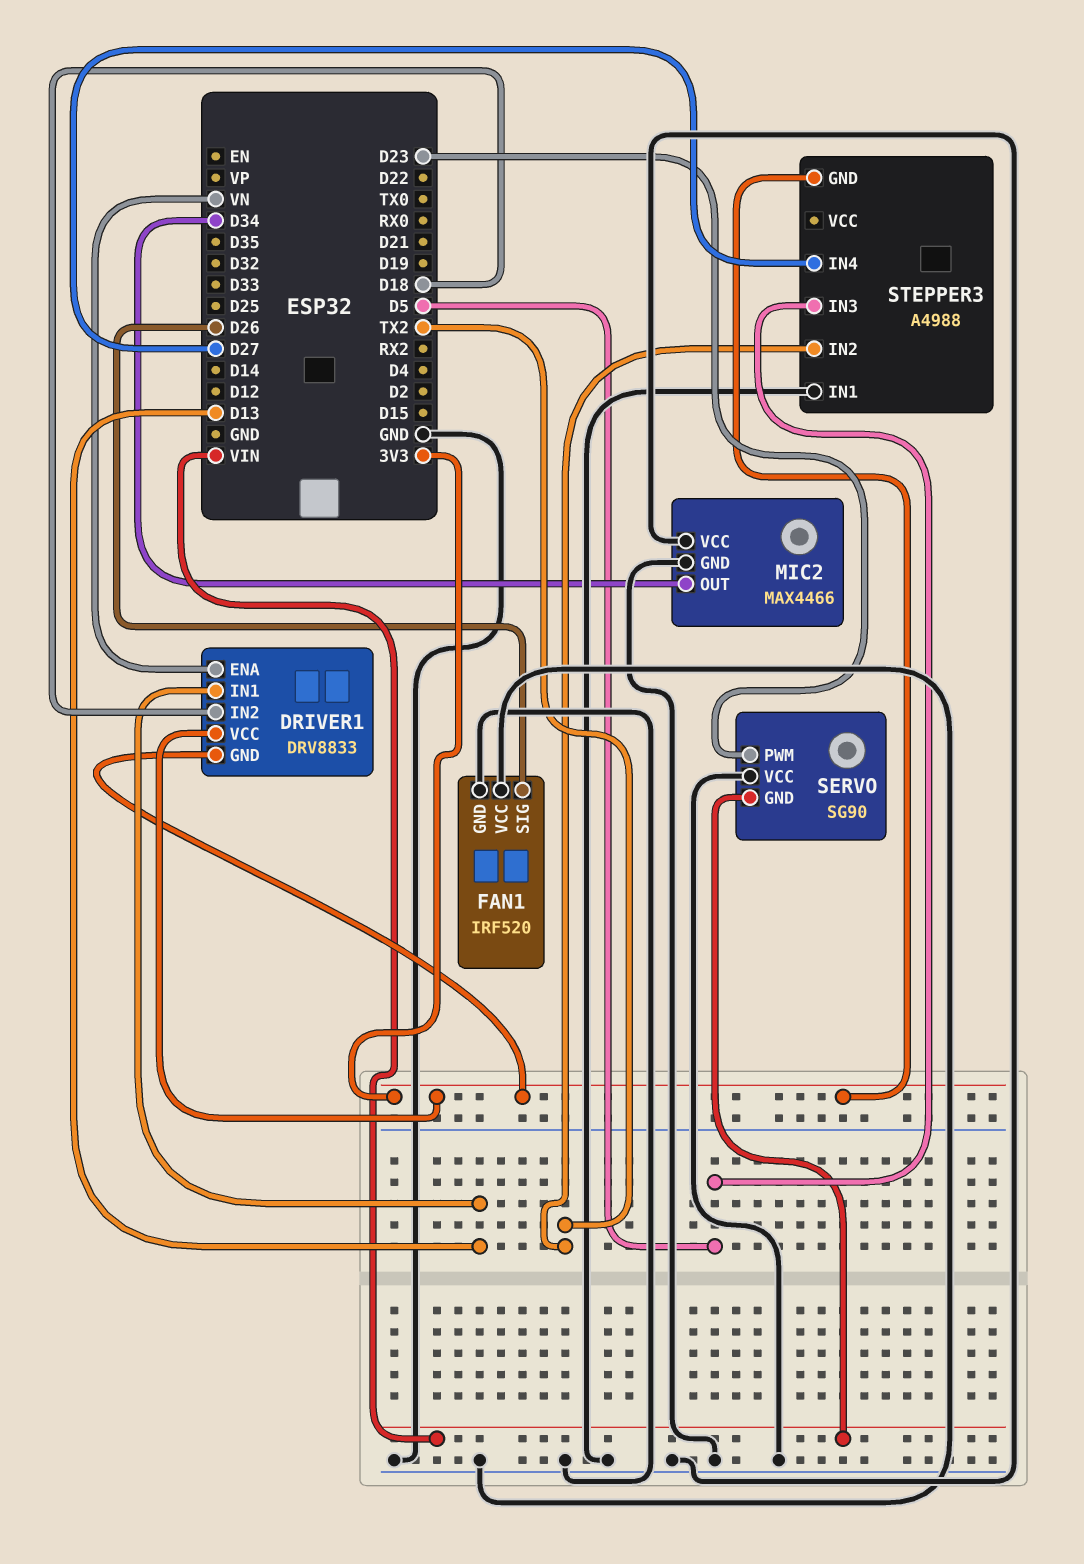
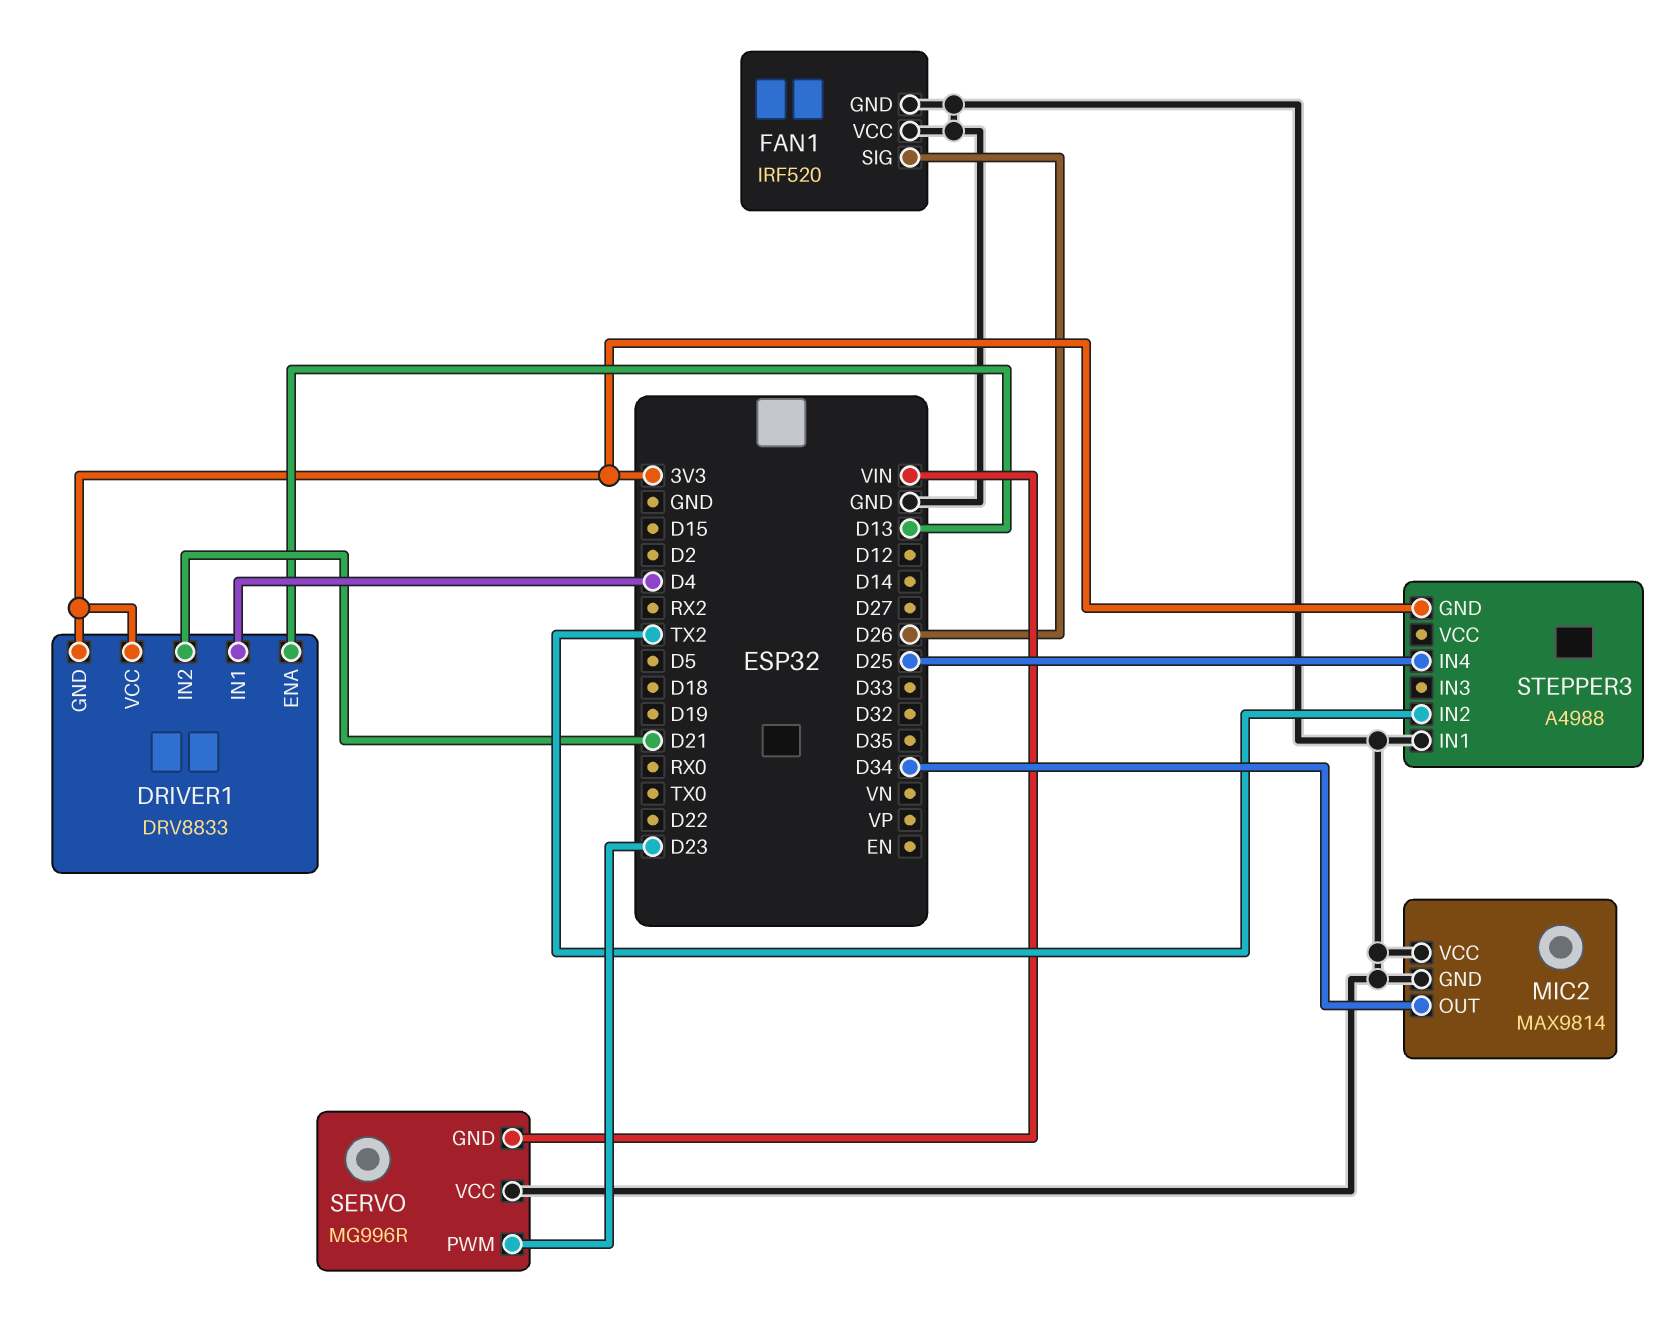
DRIVER1 pin ENA: VN -> D13
DRIVER1 pin IN1: D13 -> D4
DRIVER1 pin IN2: D18 -> D21
MIC2: MAX4466 -> MAX9814
SERVO: SG90 -> MG996R
STEPPER3 pin IN3: D5 -> none
STEPPER3 pin IN4: D27 -> D25

